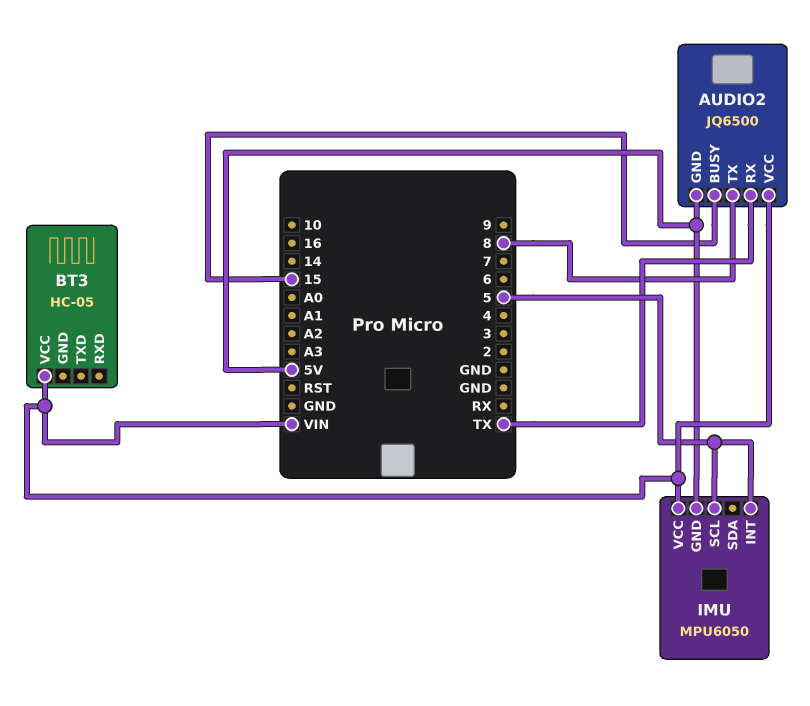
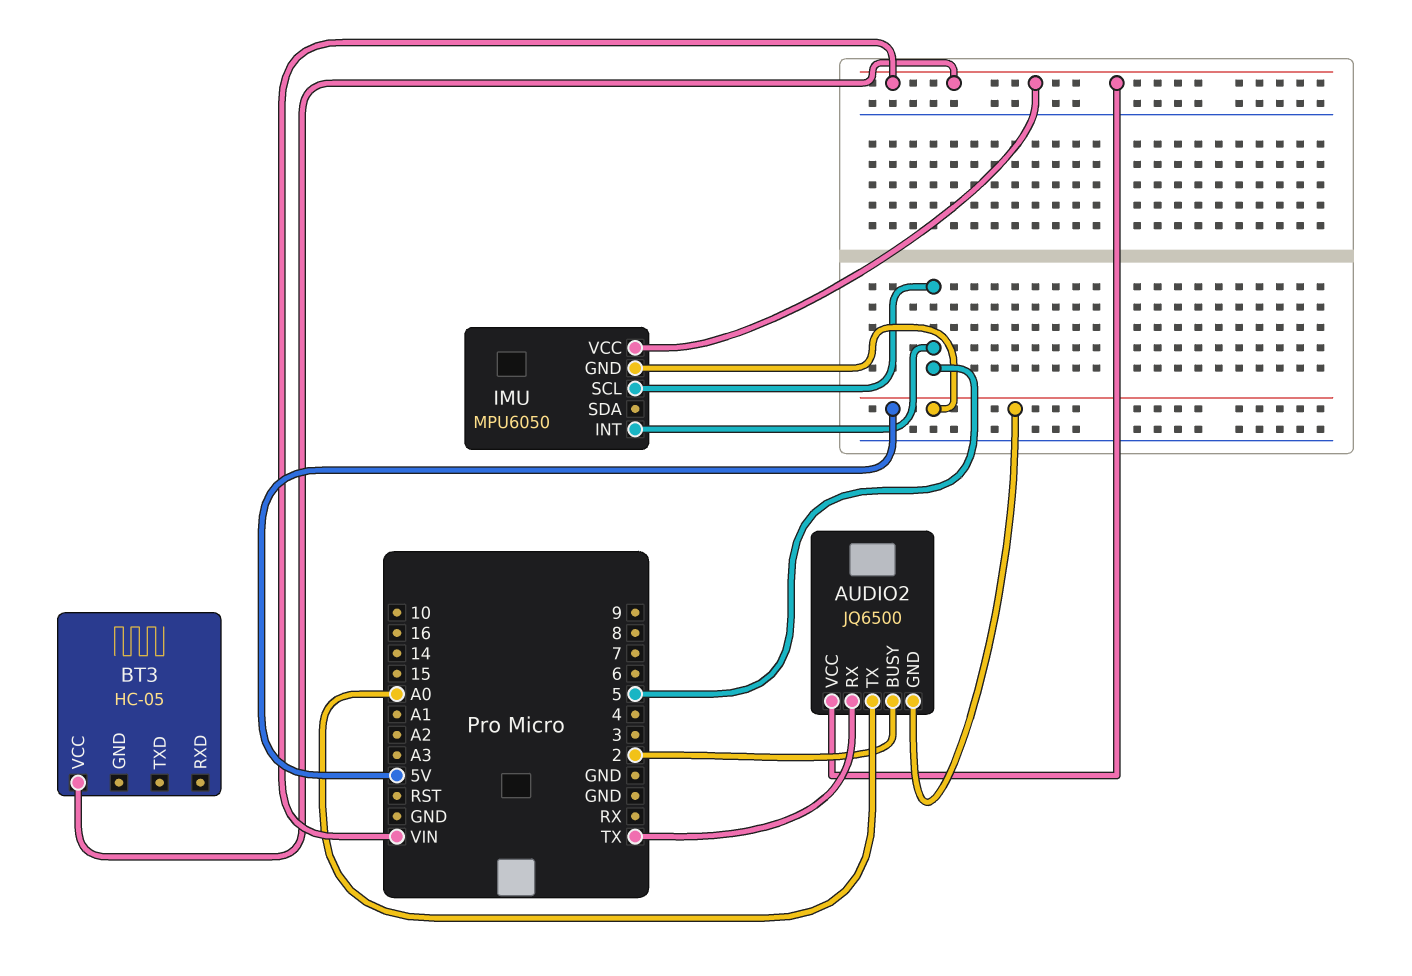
AUDIO2 pin BUSY: 15 -> 2
AUDIO2 pin TX: 8 -> A0

